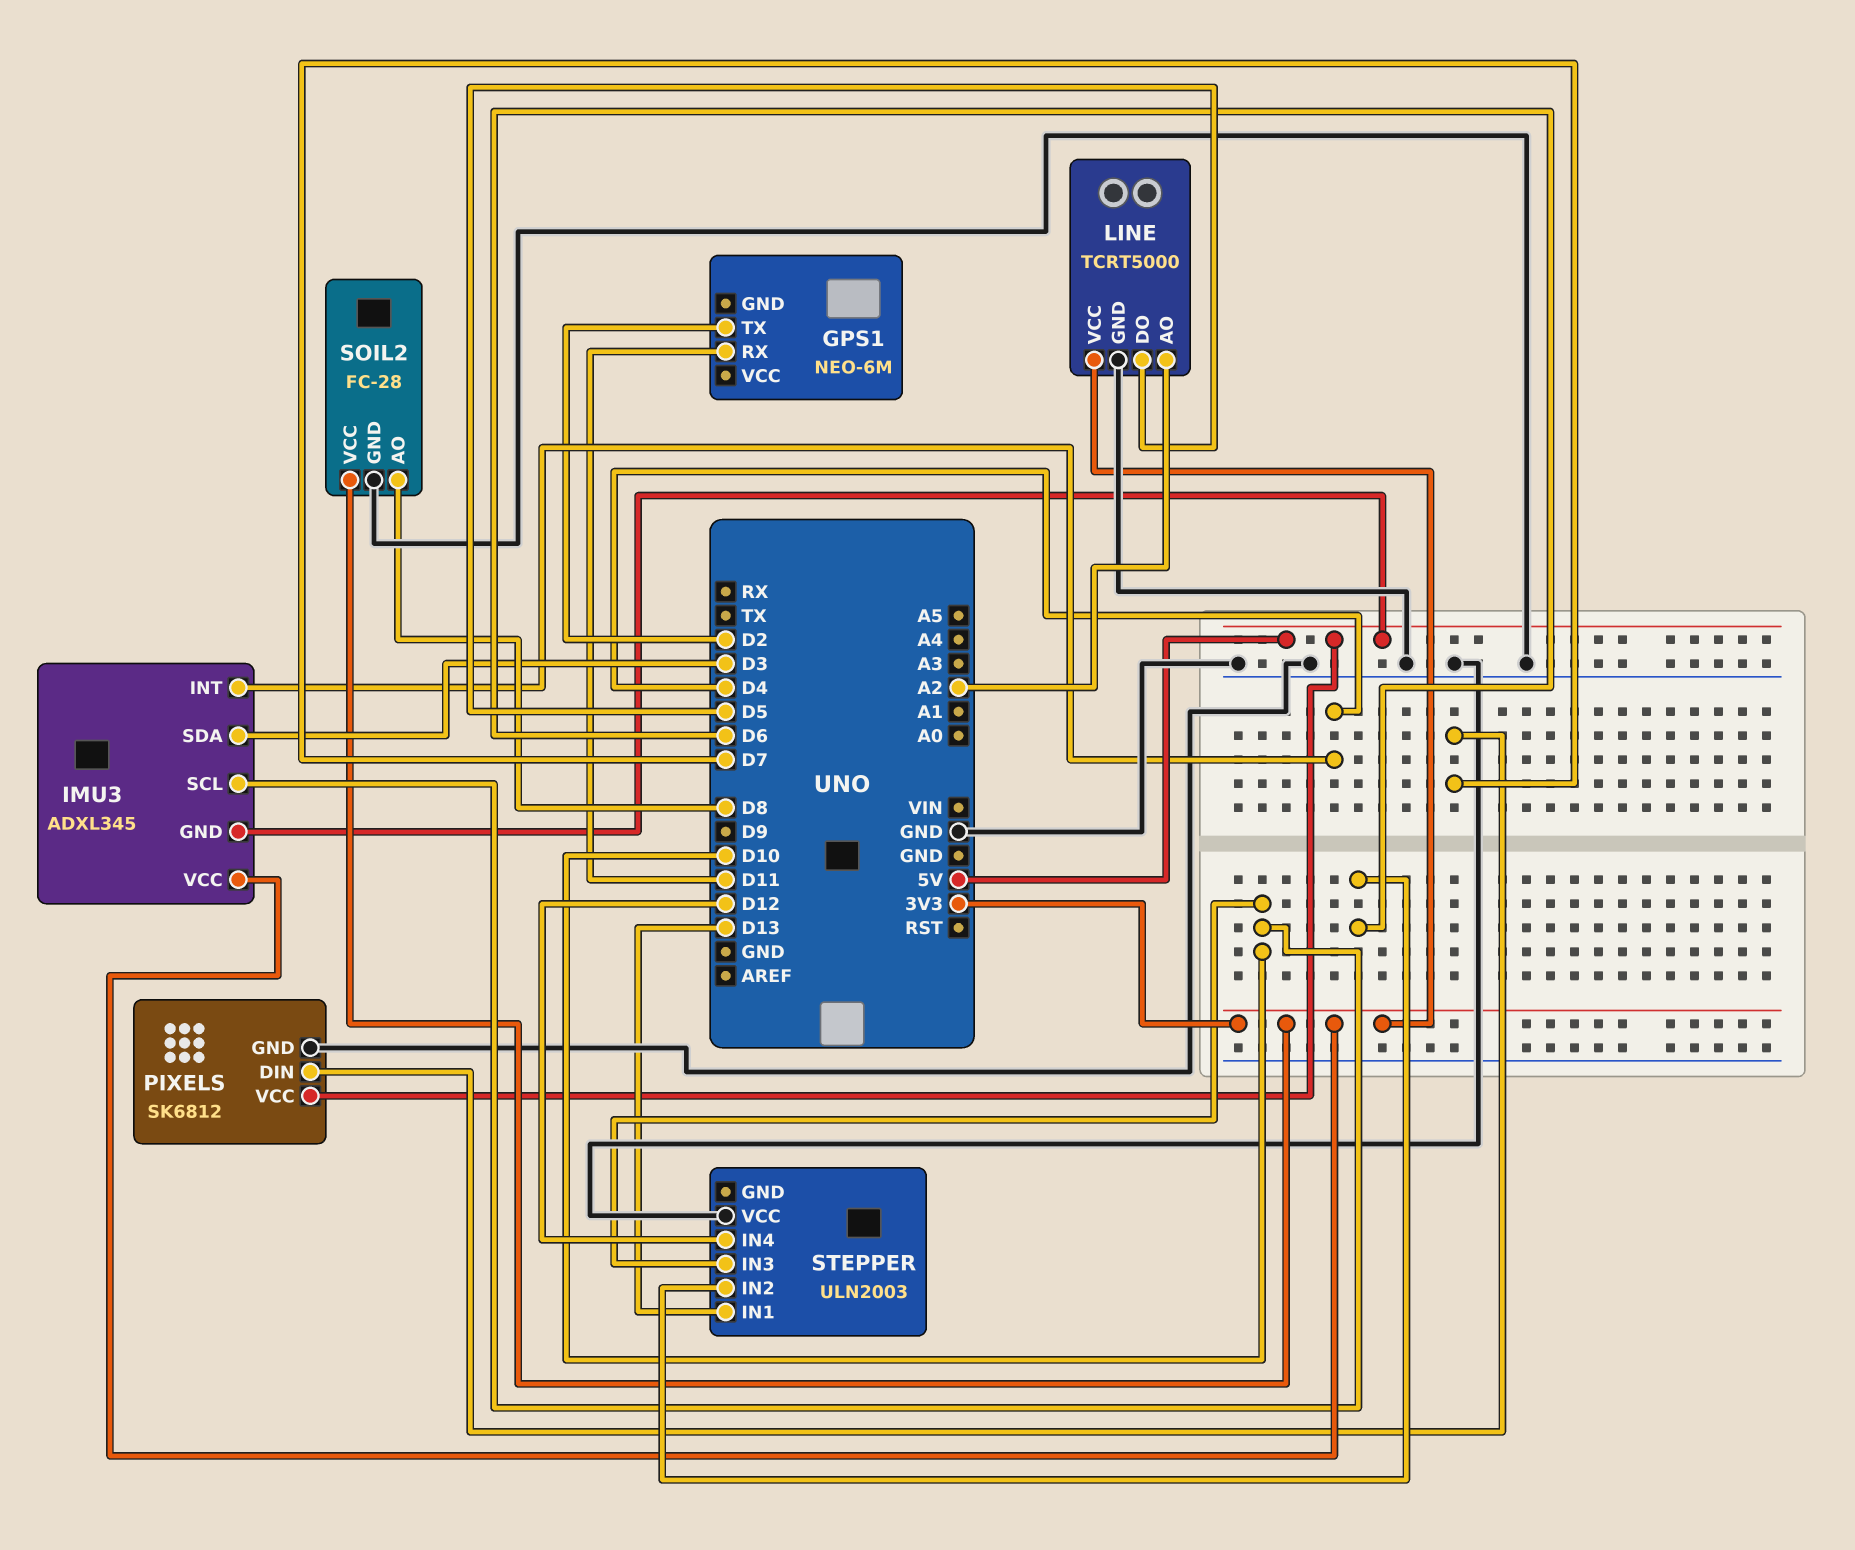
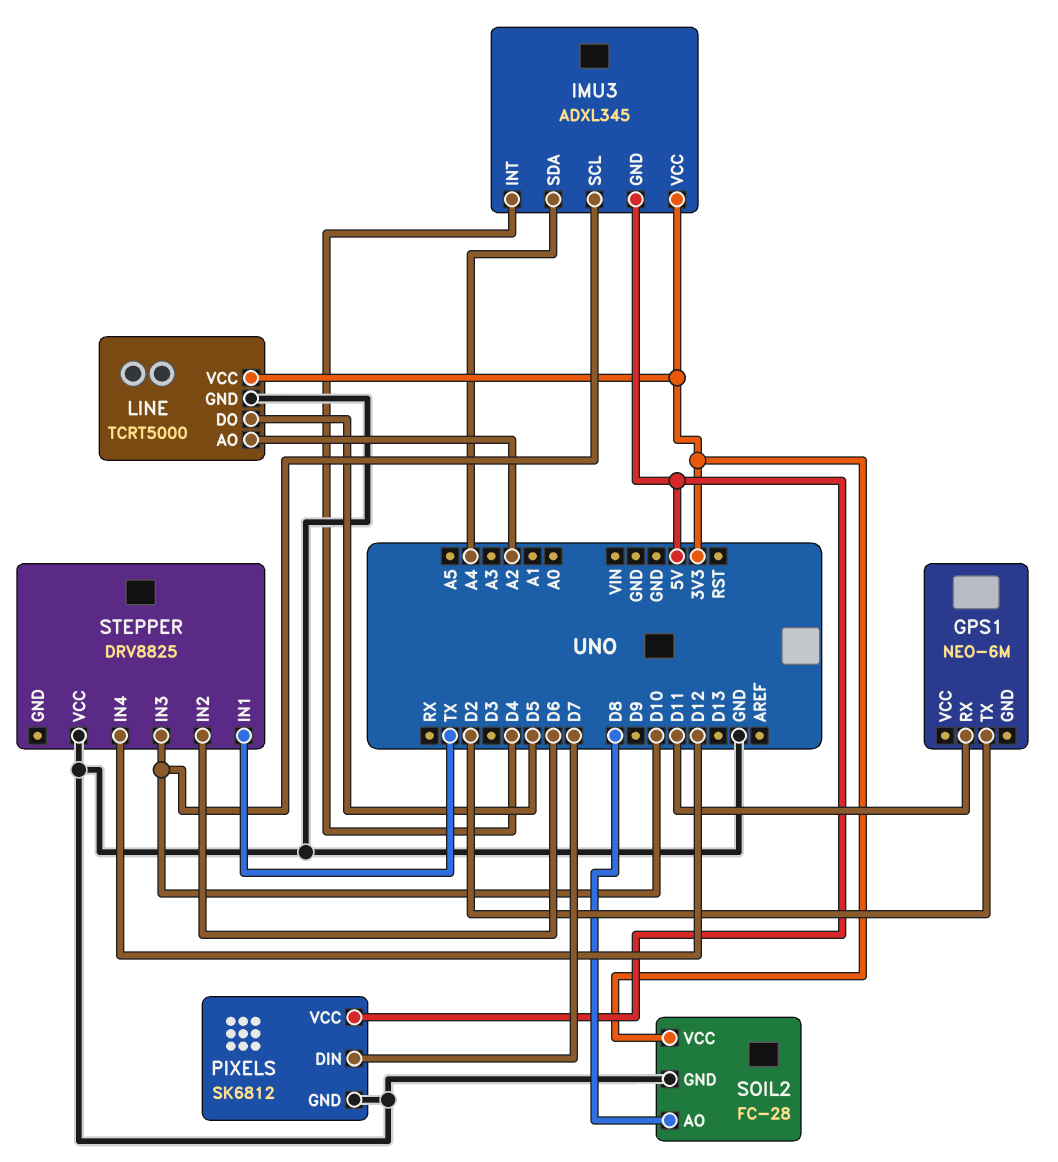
IMU3 pin SDA: D3 -> A4
STEPPER: ULN2003 -> DRV8825
STEPPER pin IN1: D13 -> TX

